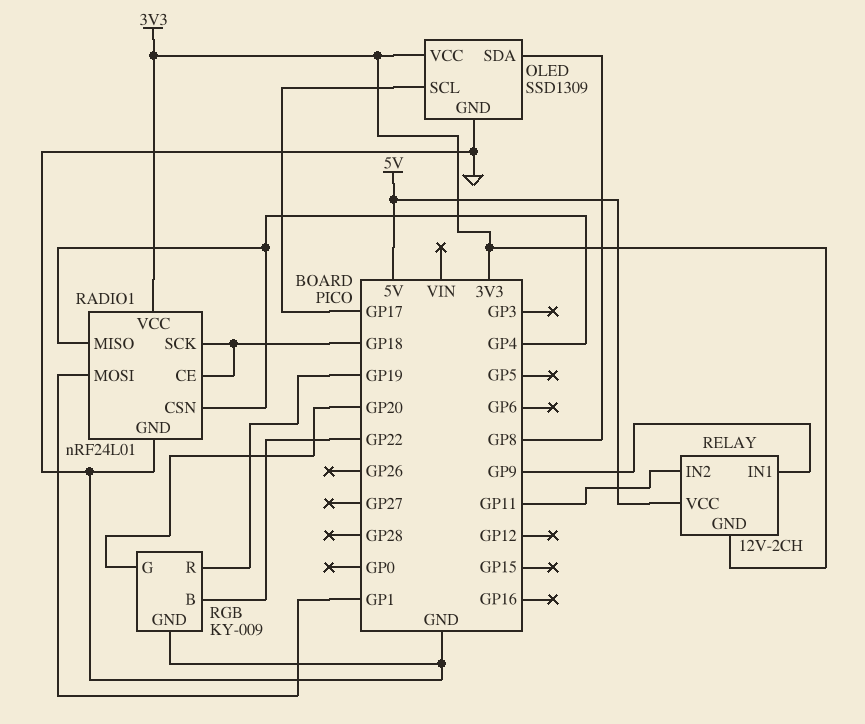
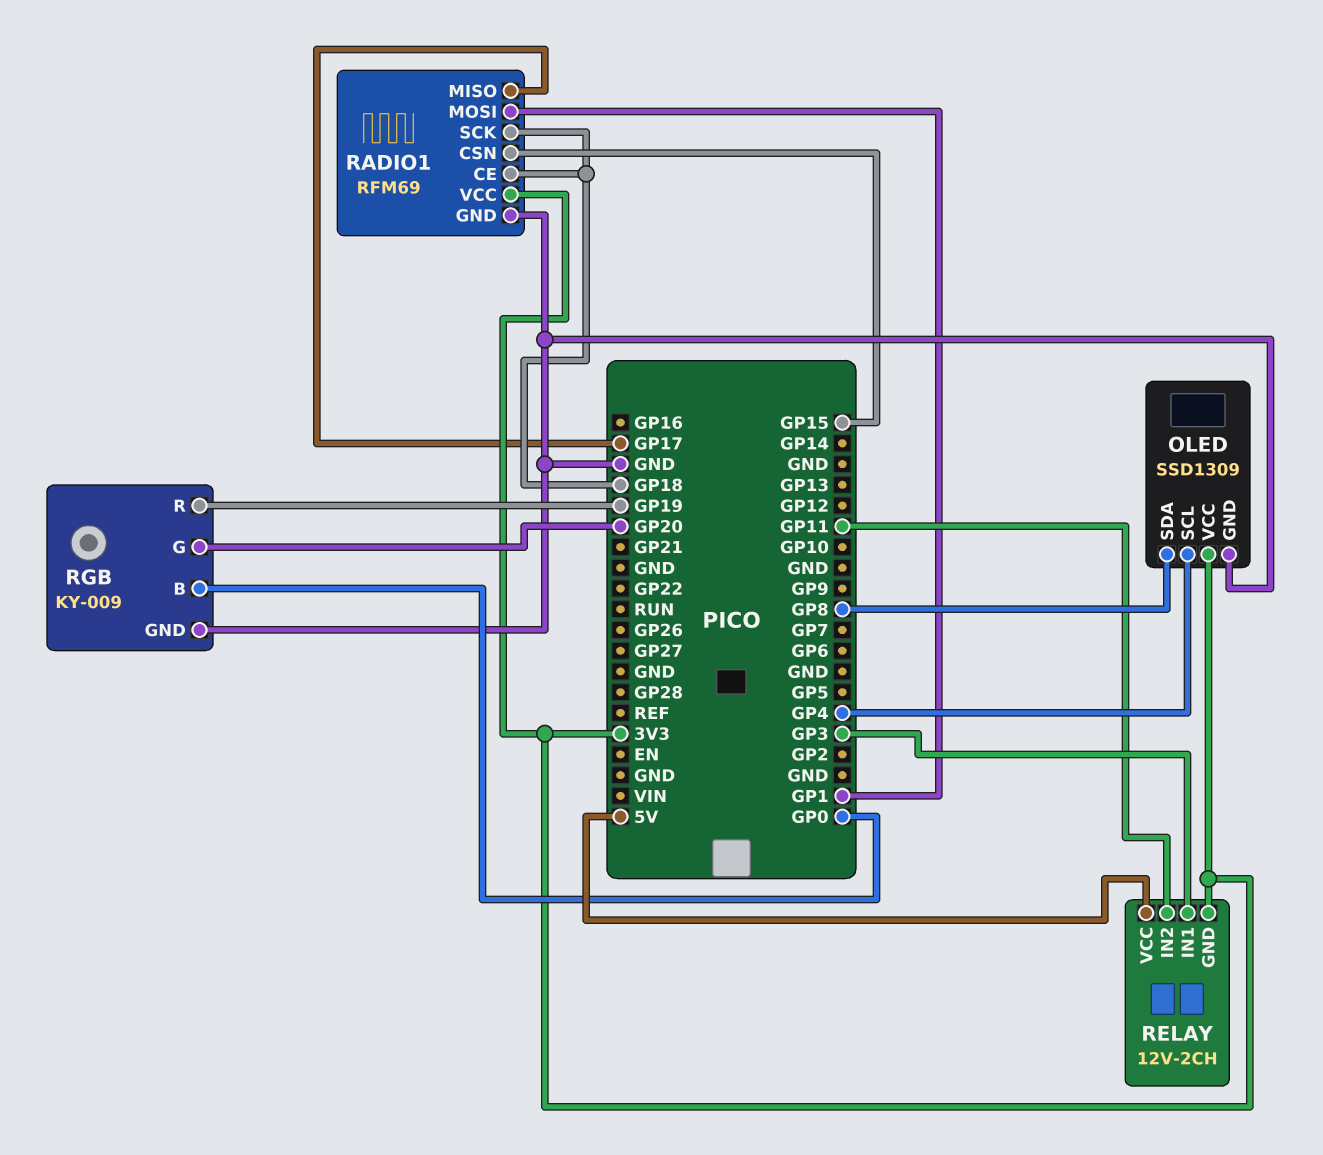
OLED pin SCL: GP17 -> GP4
RADIO1: nRF24L01 -> RFM69
RADIO1 pin CSN: GP4 -> GP15
RADIO1 pin MISO: GP4 -> GP17
RELAY pin IN1: GP9 -> GP3
RGB pin B: GP22 -> GP0

